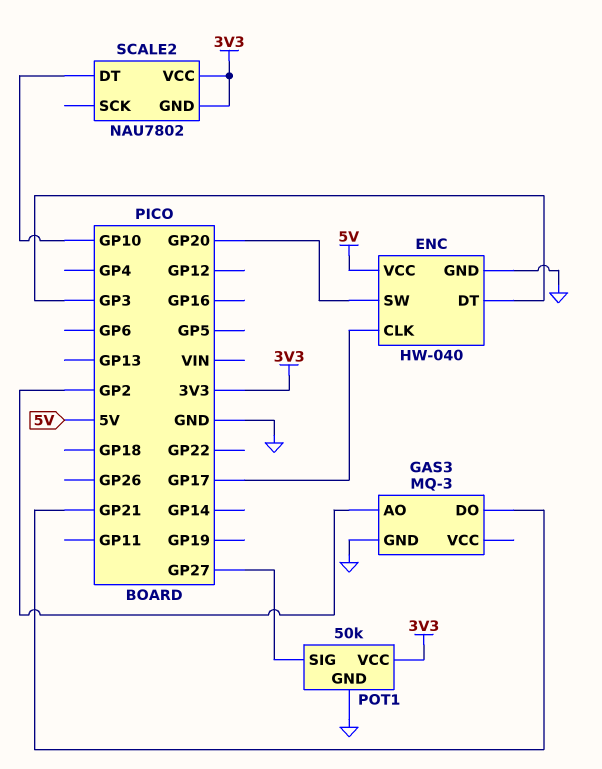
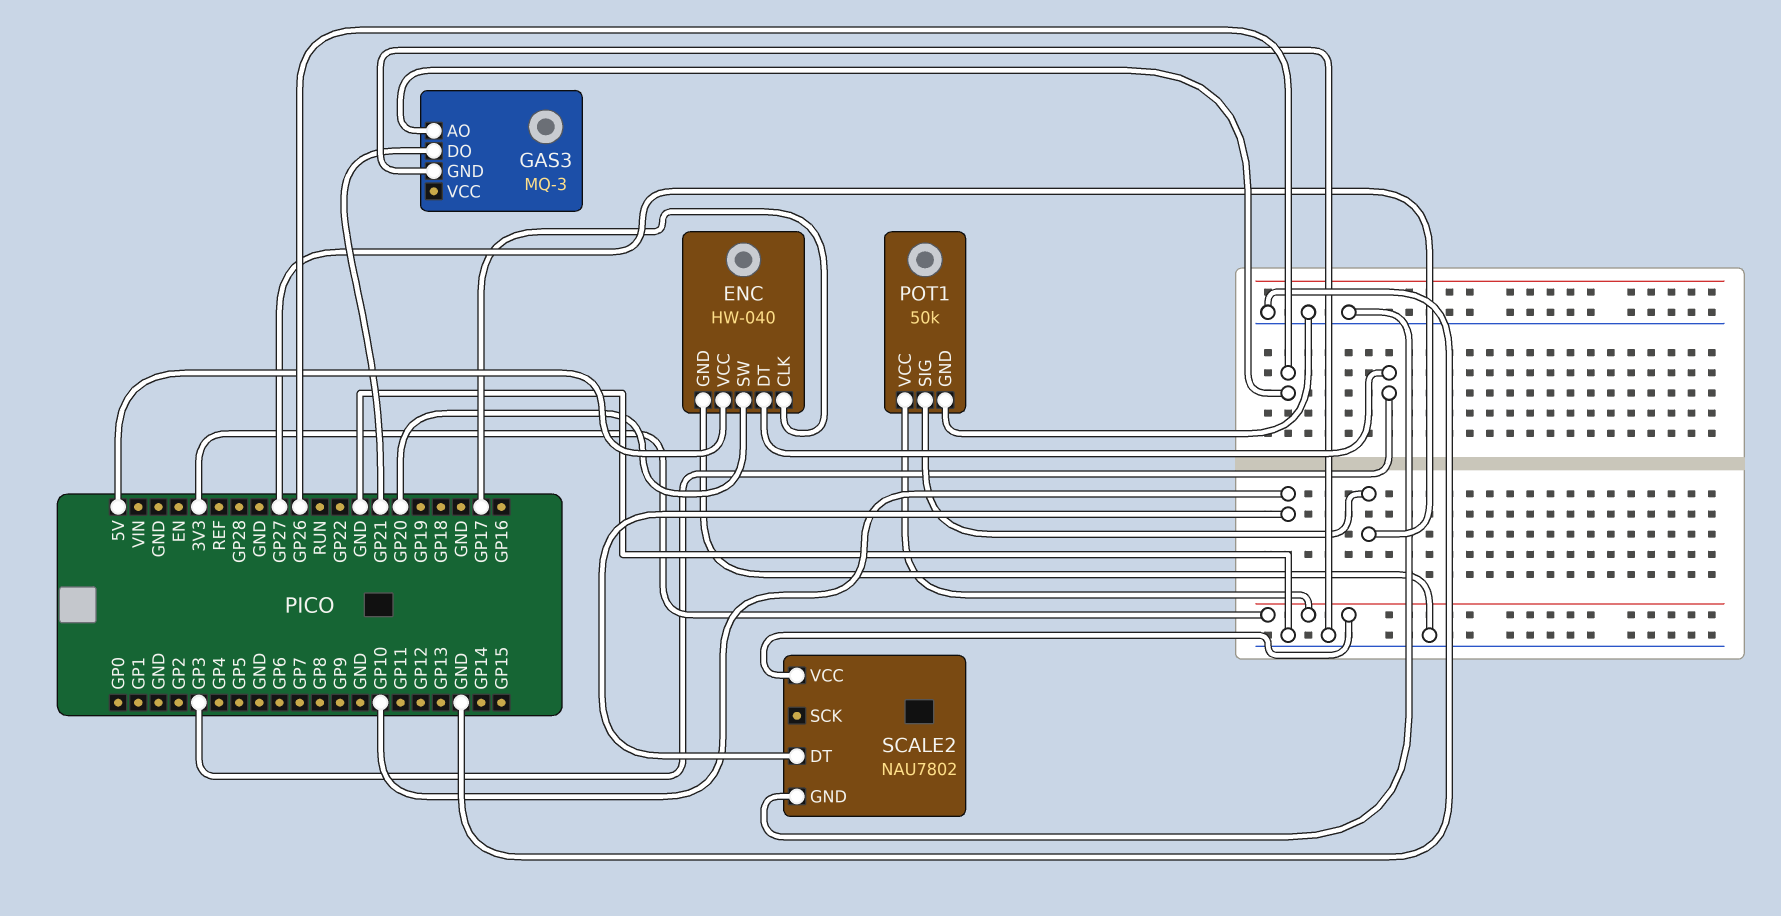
GAS3 pin AO: GP2 -> GP26
SCALE2 pin GND: 3V3 -> GND

